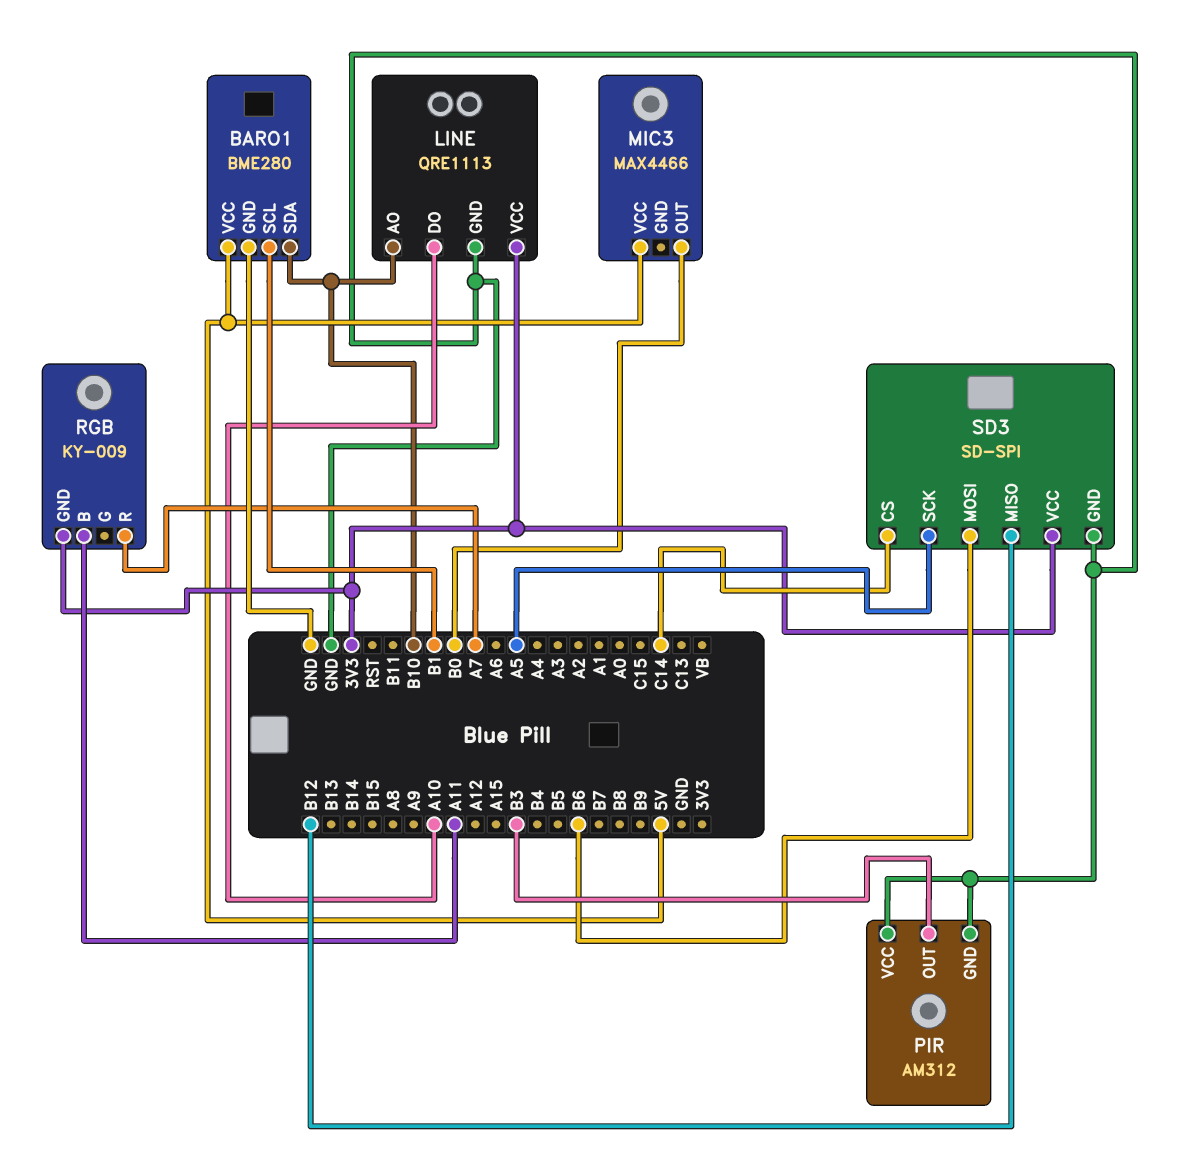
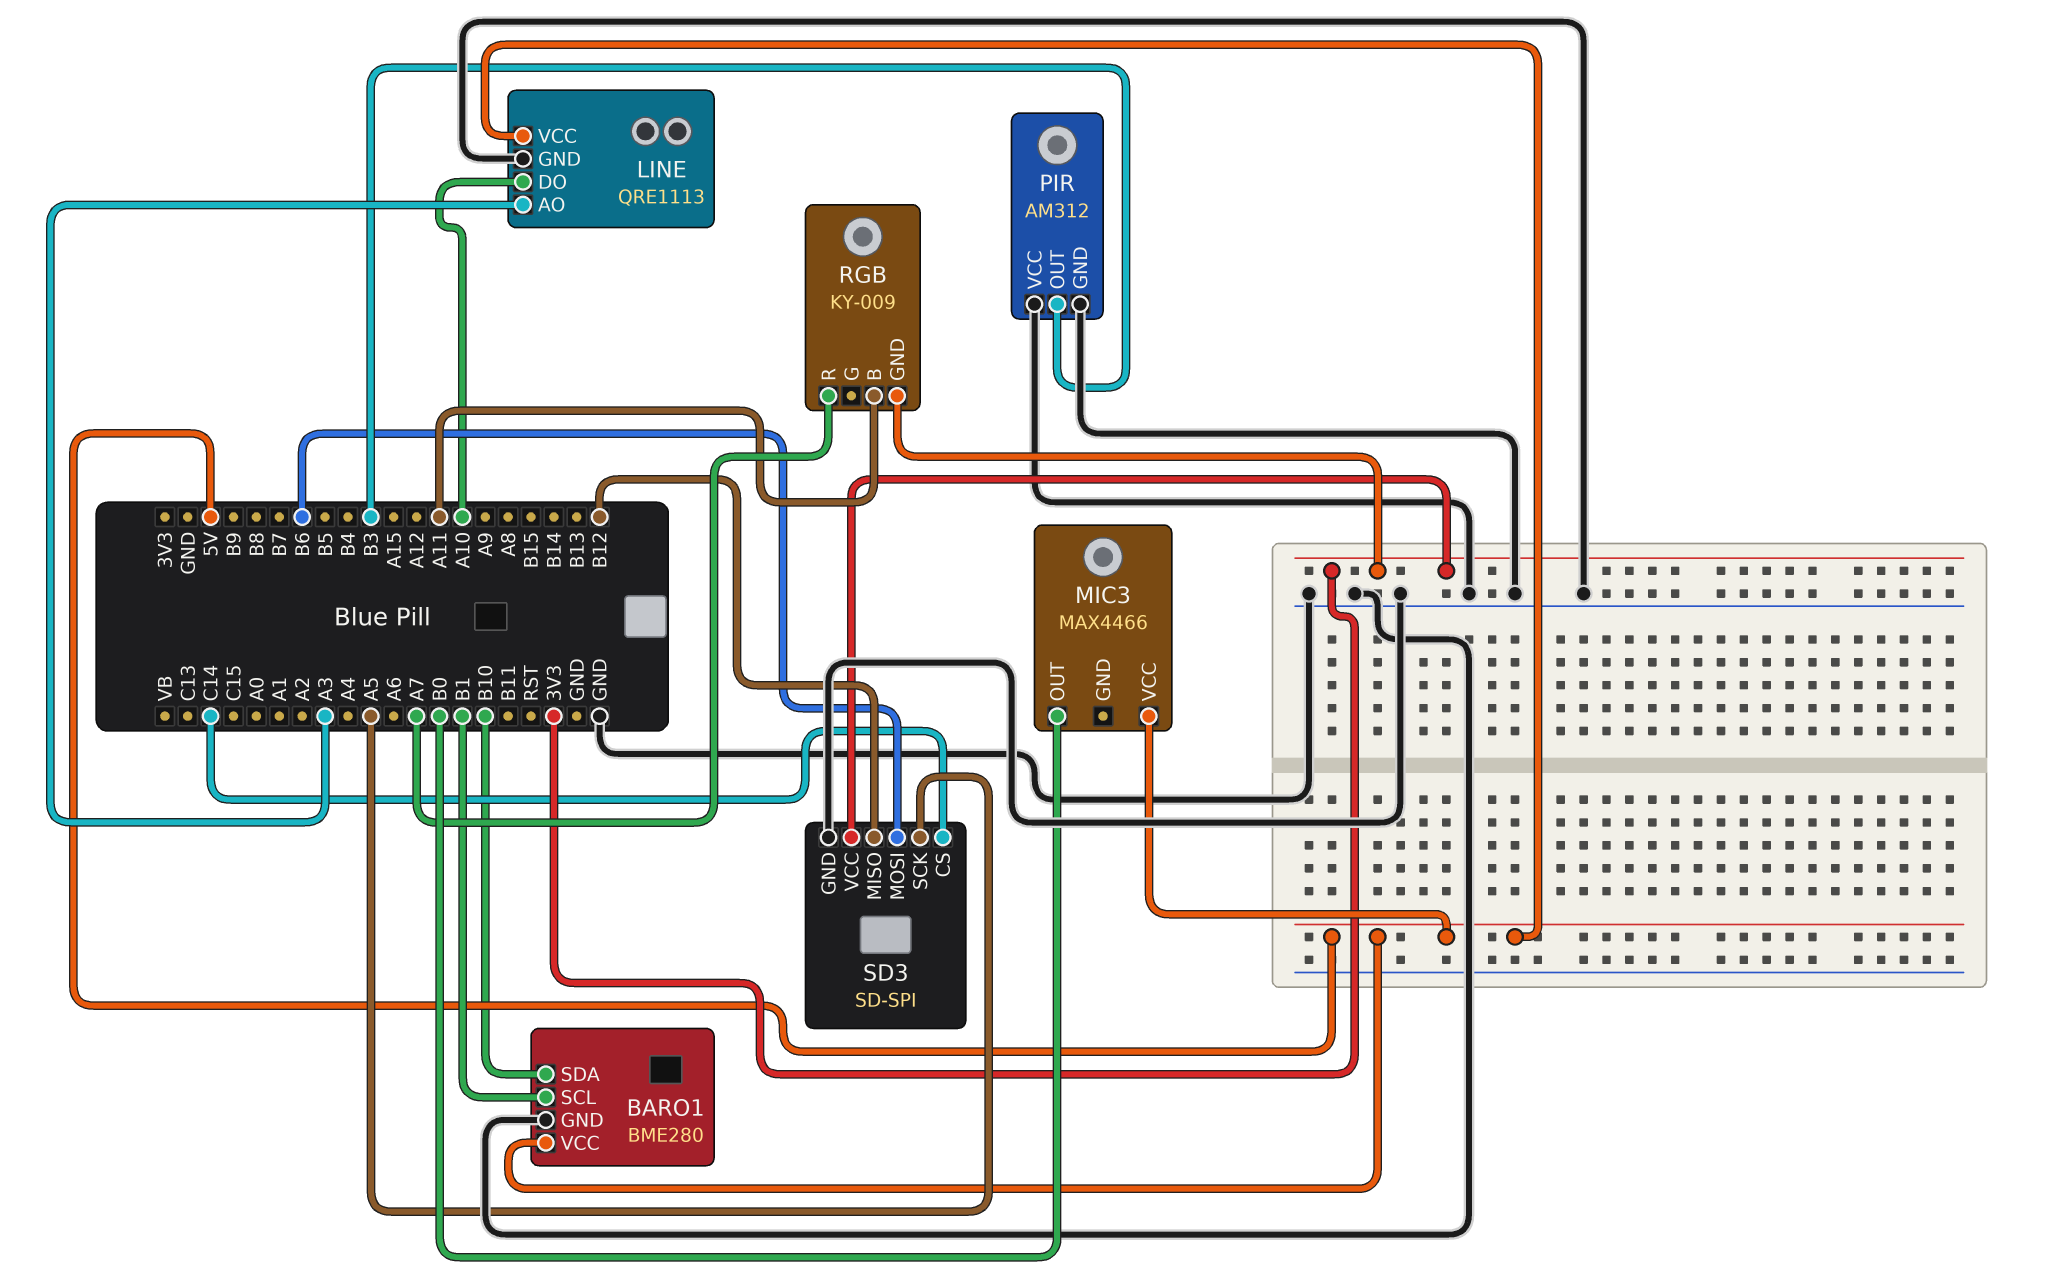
LINE pin AO: B10 -> A3
LINE pin VCC: 3V3 -> 5V

